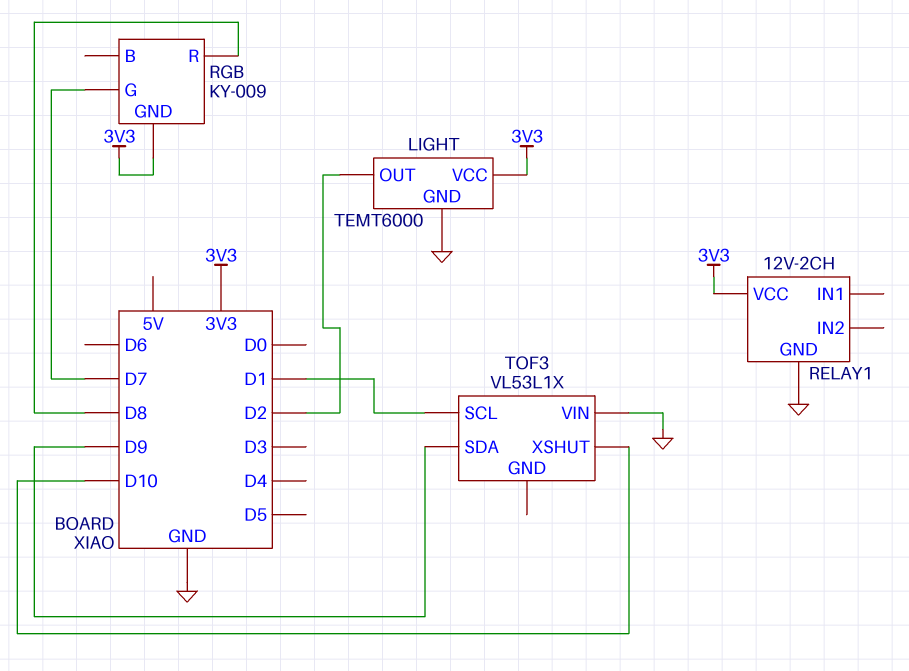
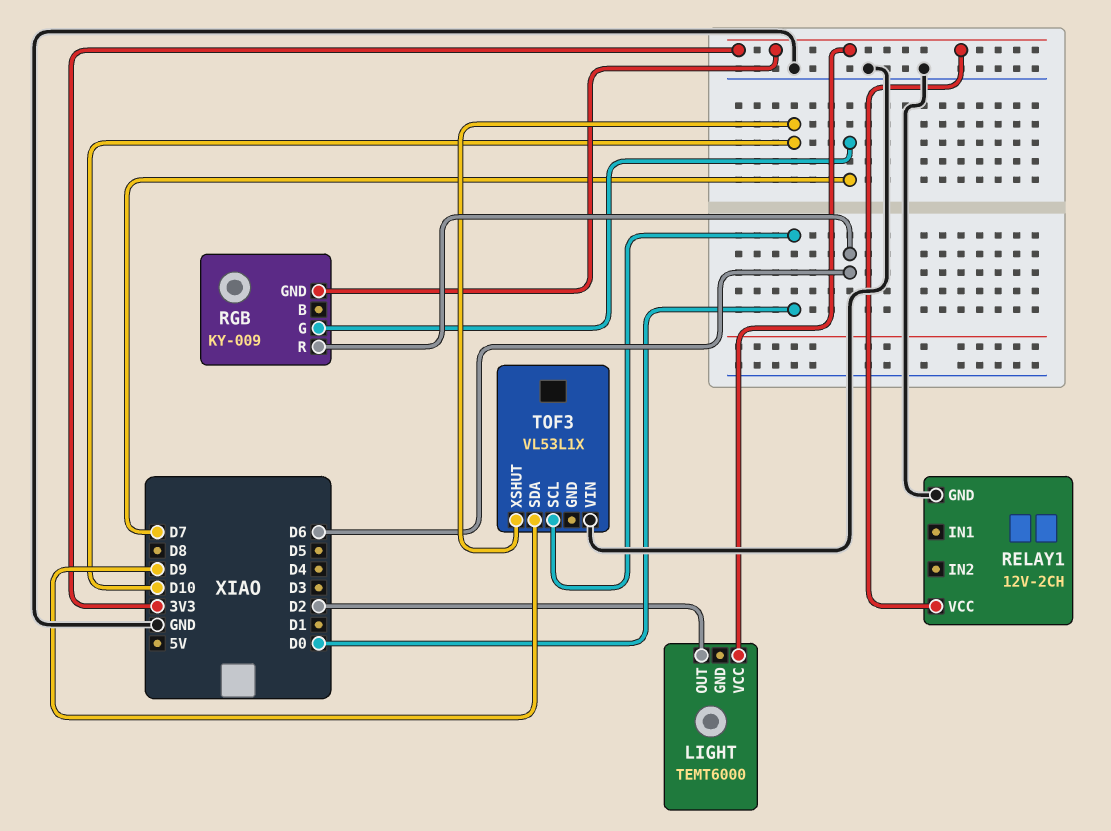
LIGHT pin GND: GND -> none
RGB pin R: D8 -> D6
TOF3 pin SCL: D1 -> D0

